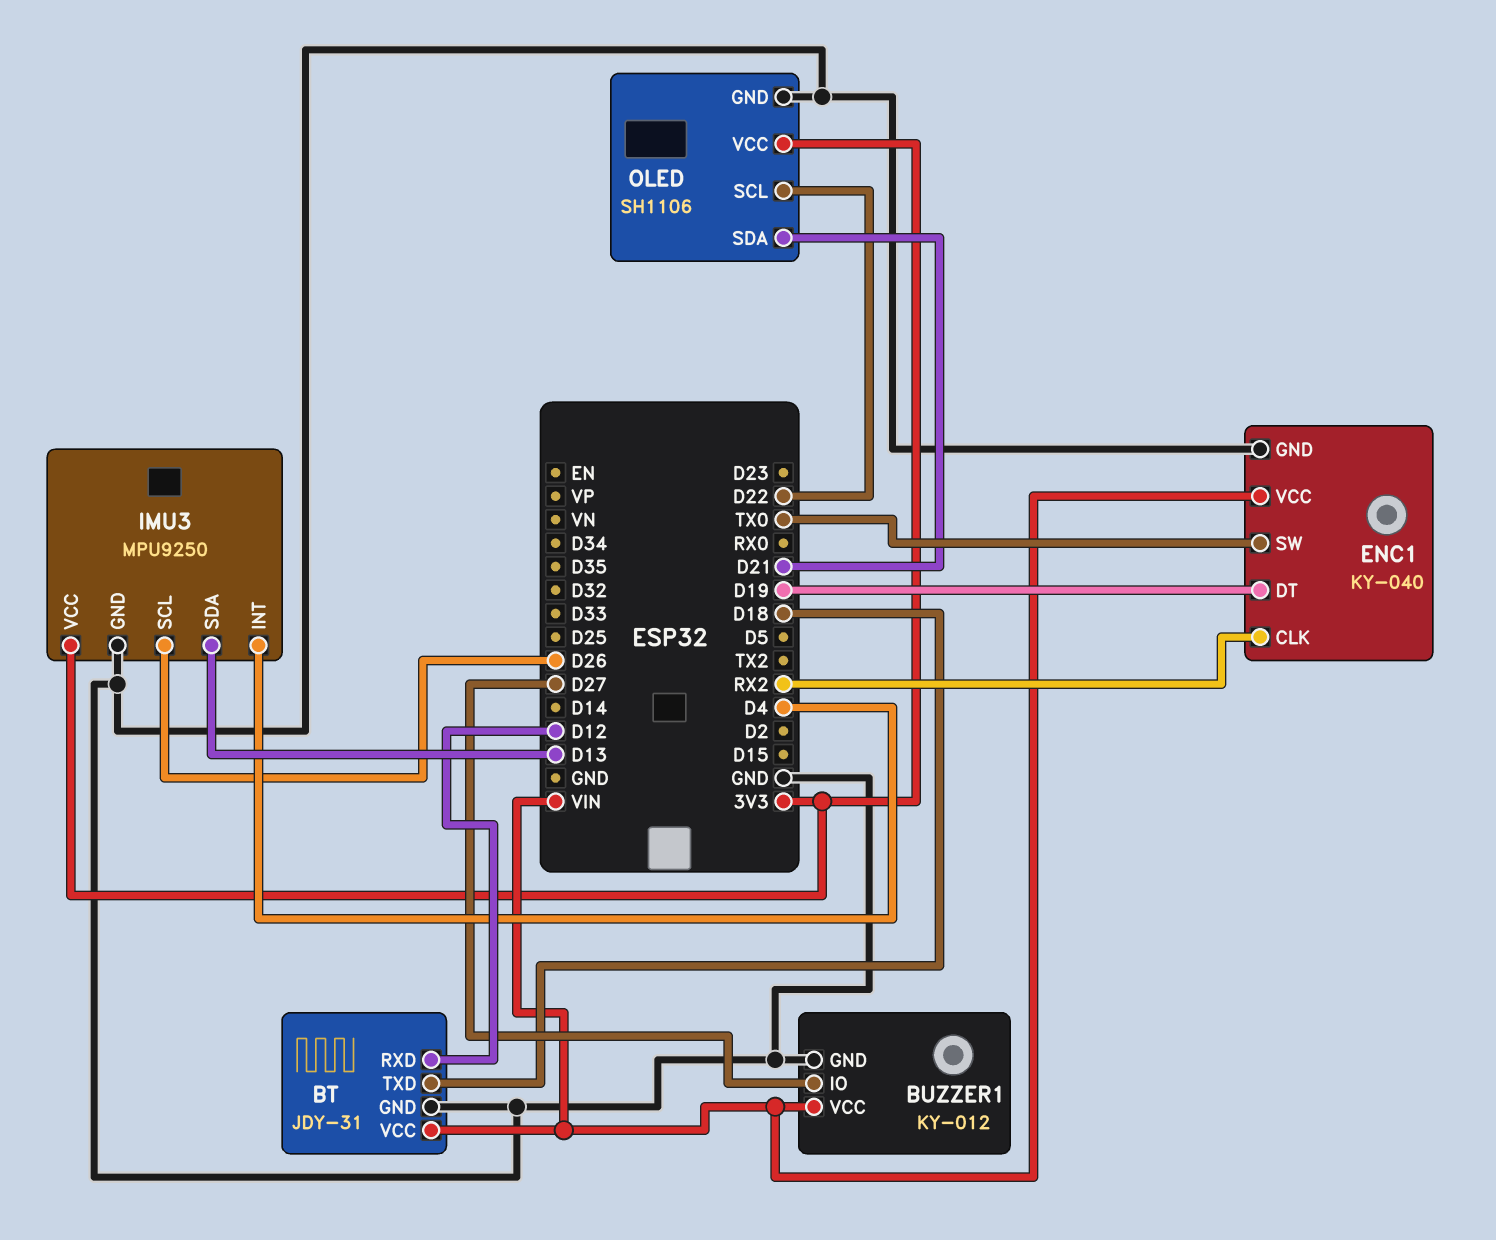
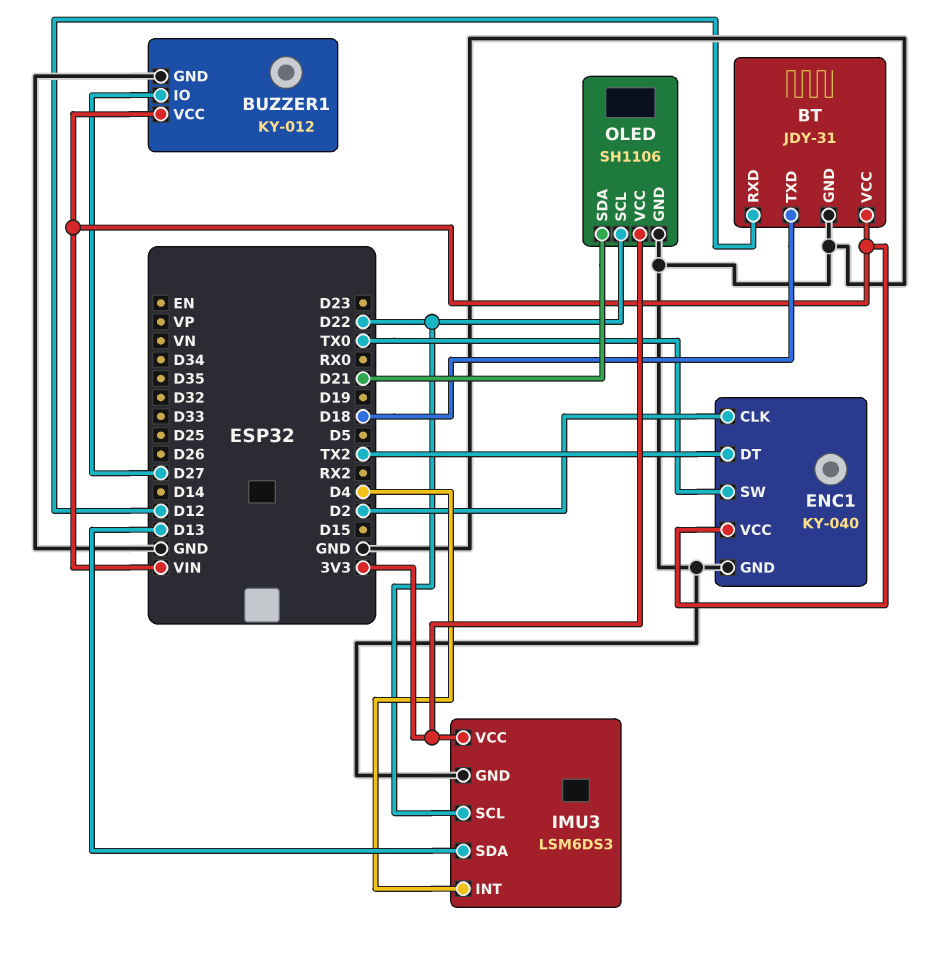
ENC1 pin CLK: RX2 -> D2
ENC1 pin DT: D19 -> TX2
IMU3: MPU9250 -> LSM6DS3
IMU3 pin SCL: D26 -> D22

